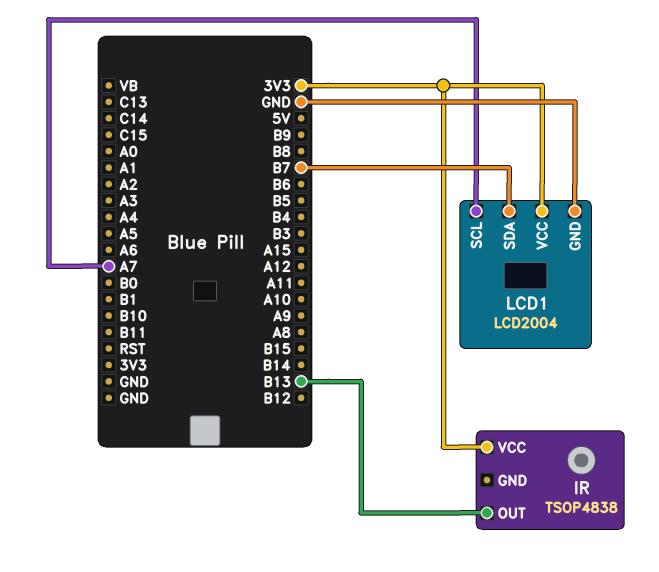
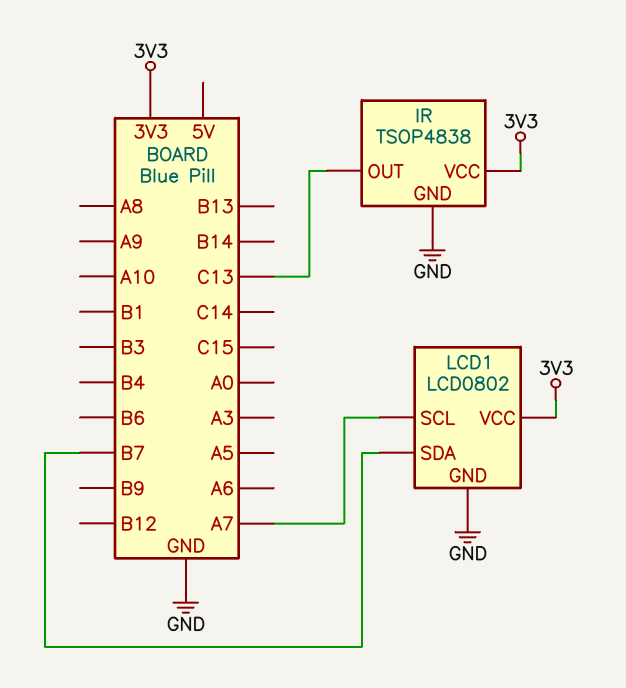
IR pin GND: none -> GND
IR pin OUT: B13 -> C13
LCD1: LCD2004 -> LCD0802

